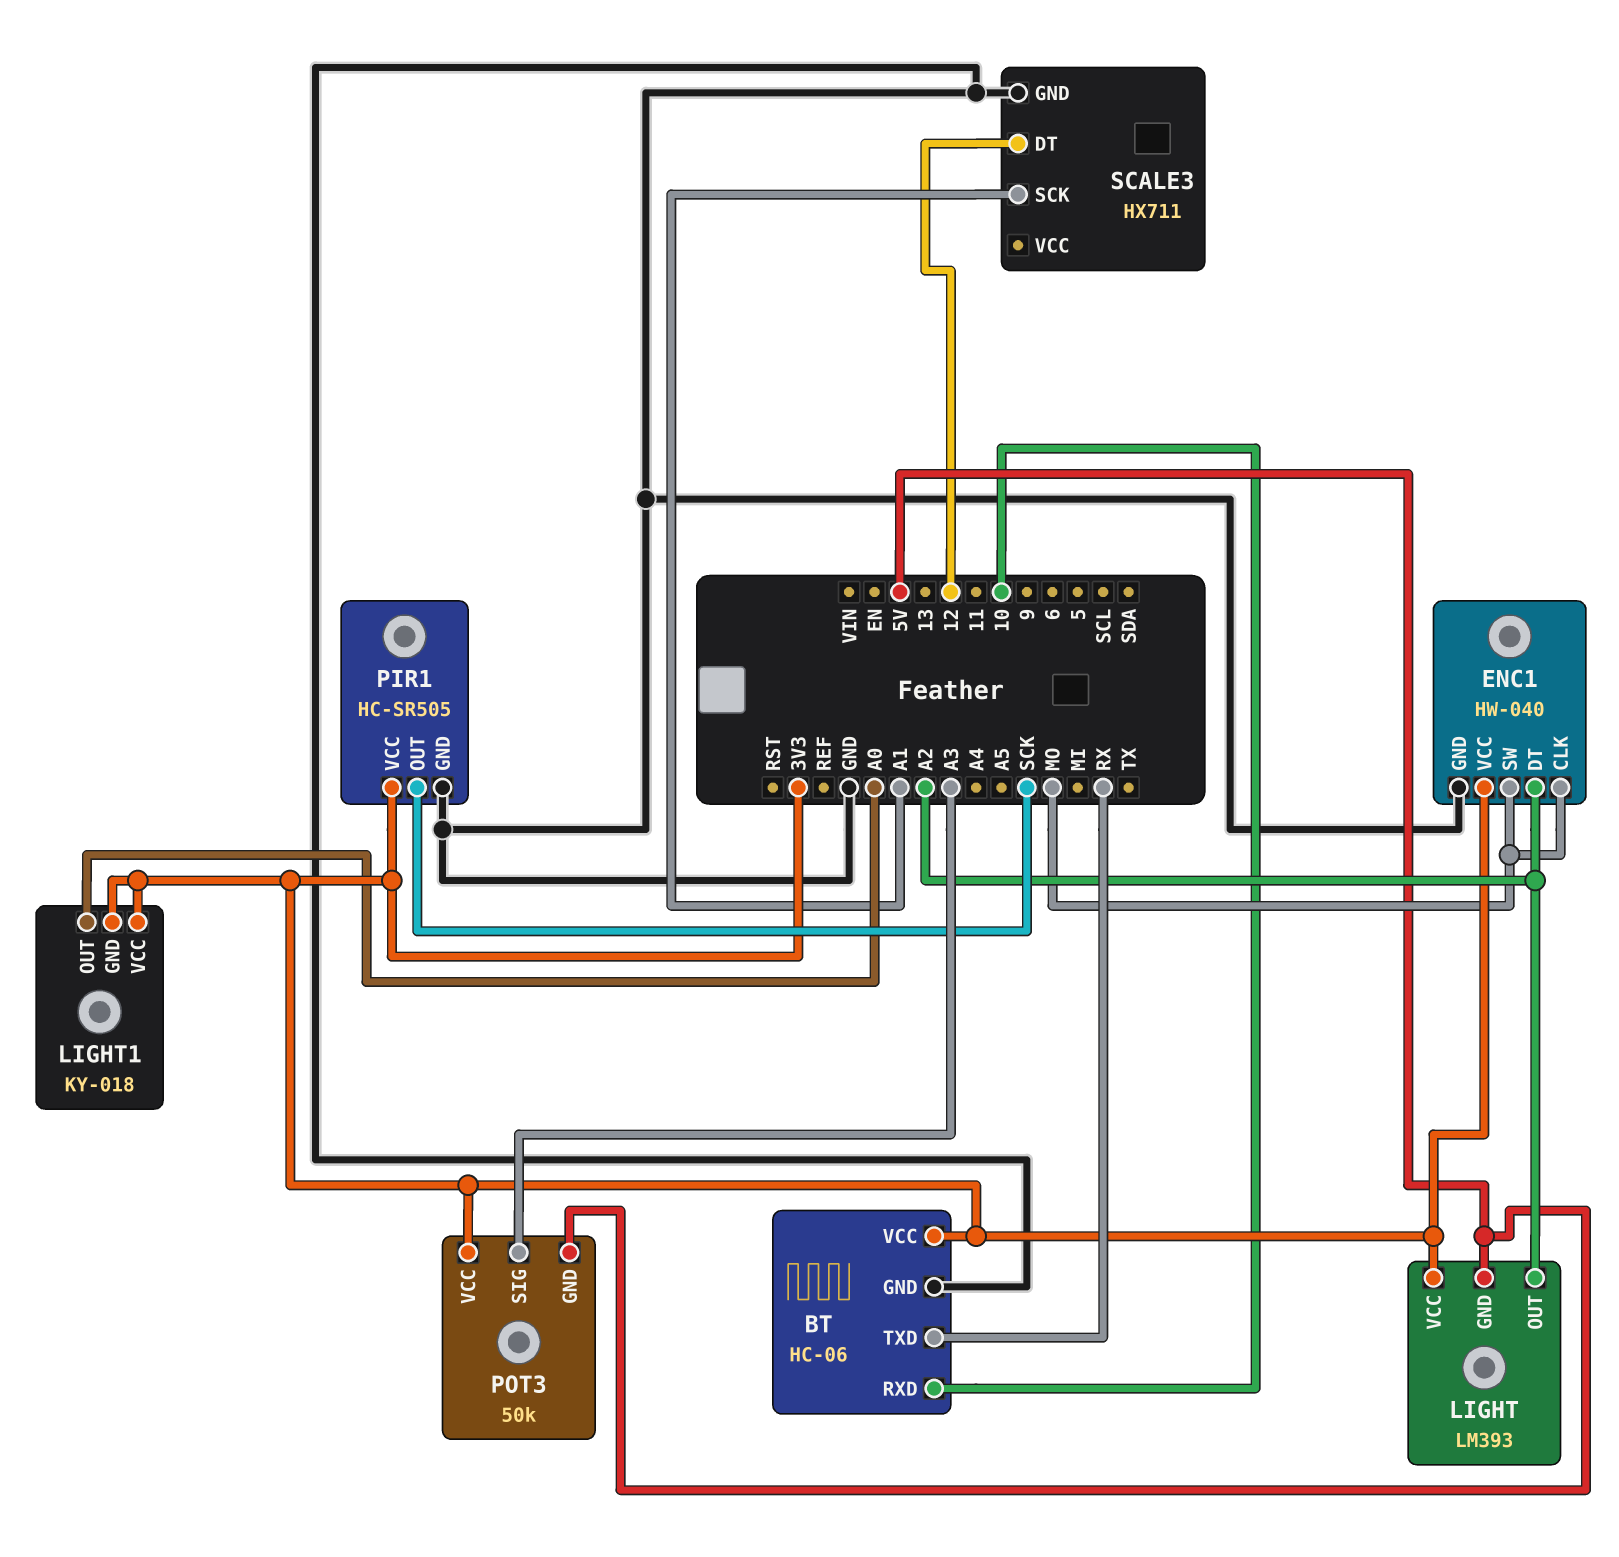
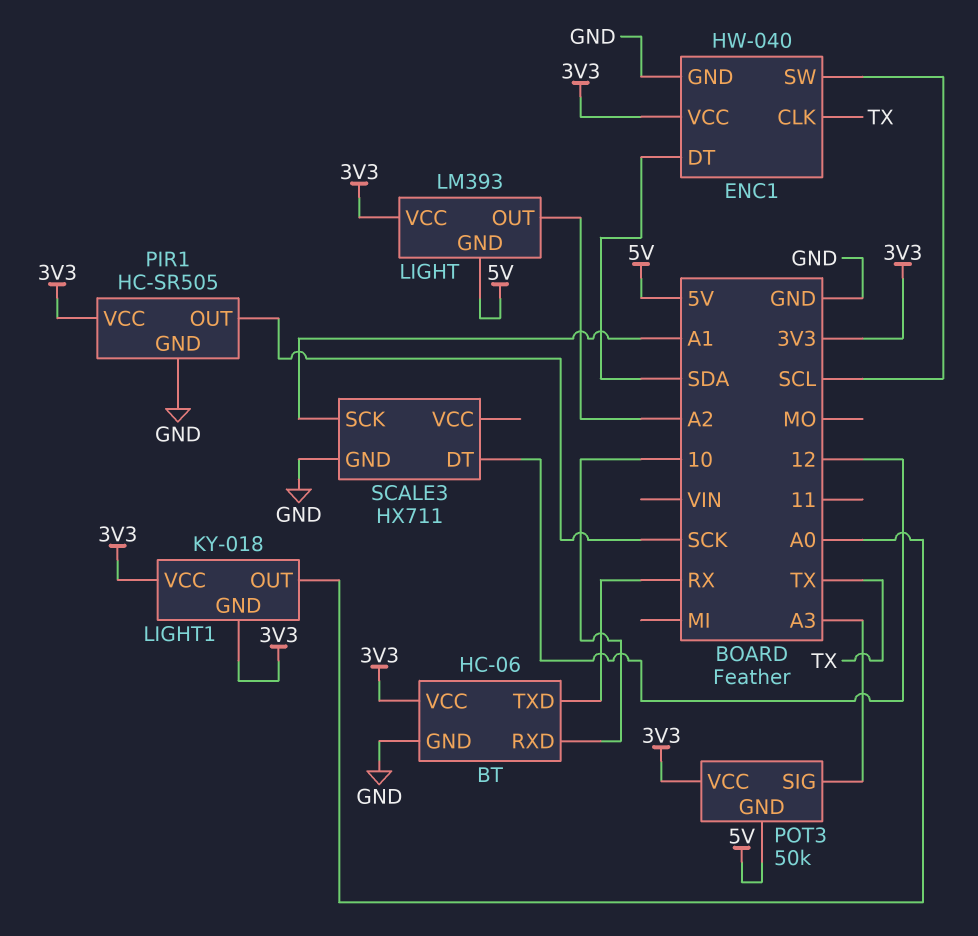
ENC1 pin CLK: MO -> TX
ENC1 pin DT: A2 -> SDA
ENC1 pin SW: MO -> SCL

